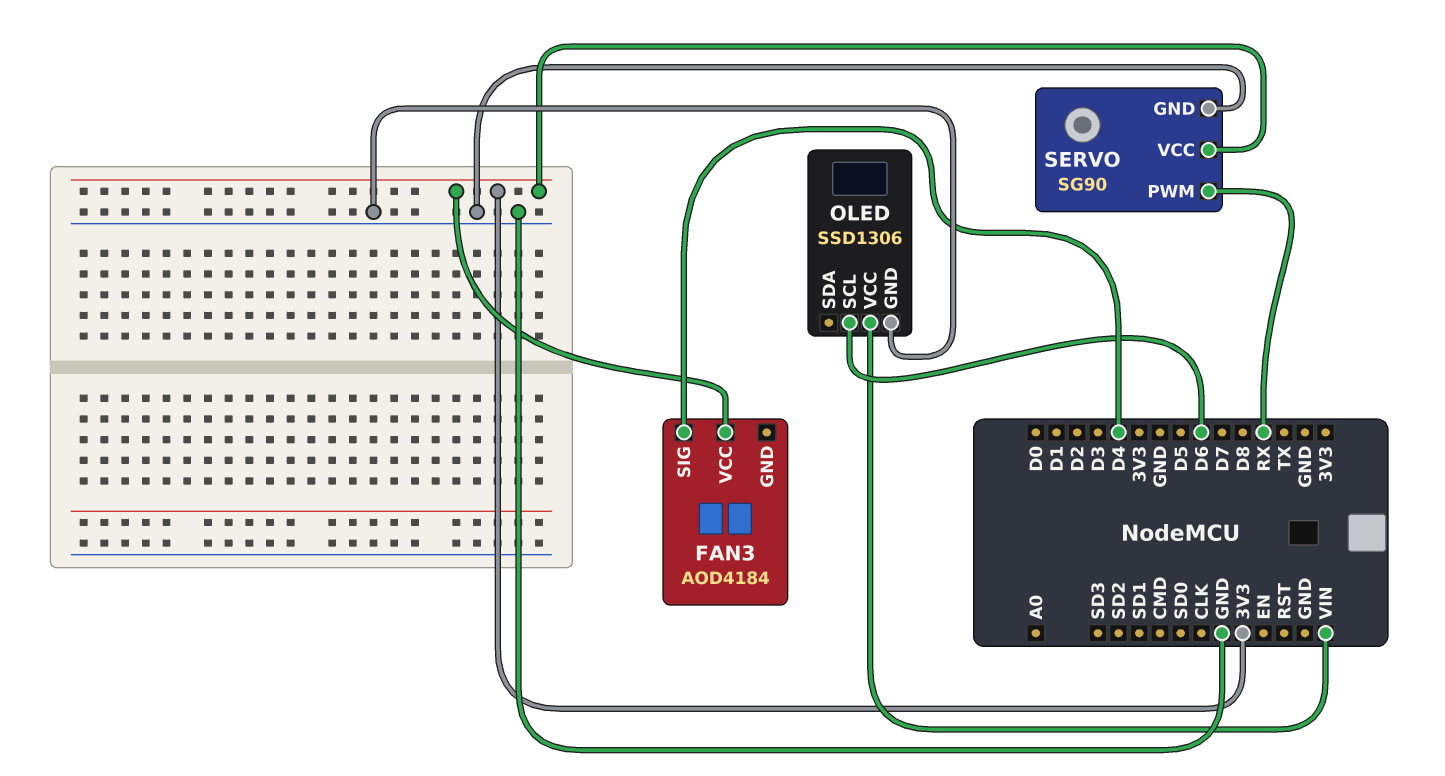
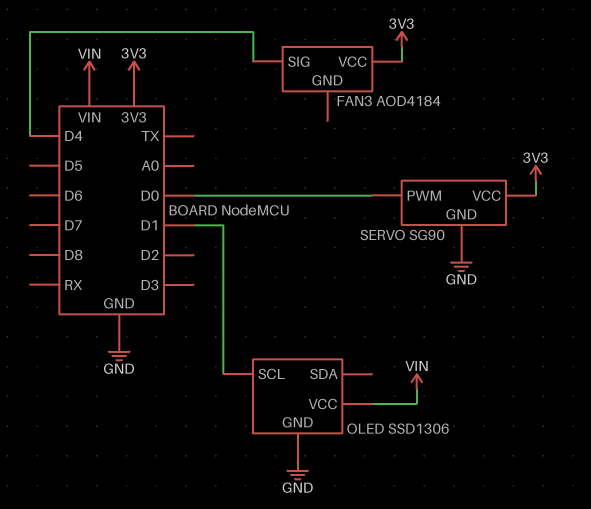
OLED pin SCL: D6 -> D1
SERVO pin PWM: RX -> D0

